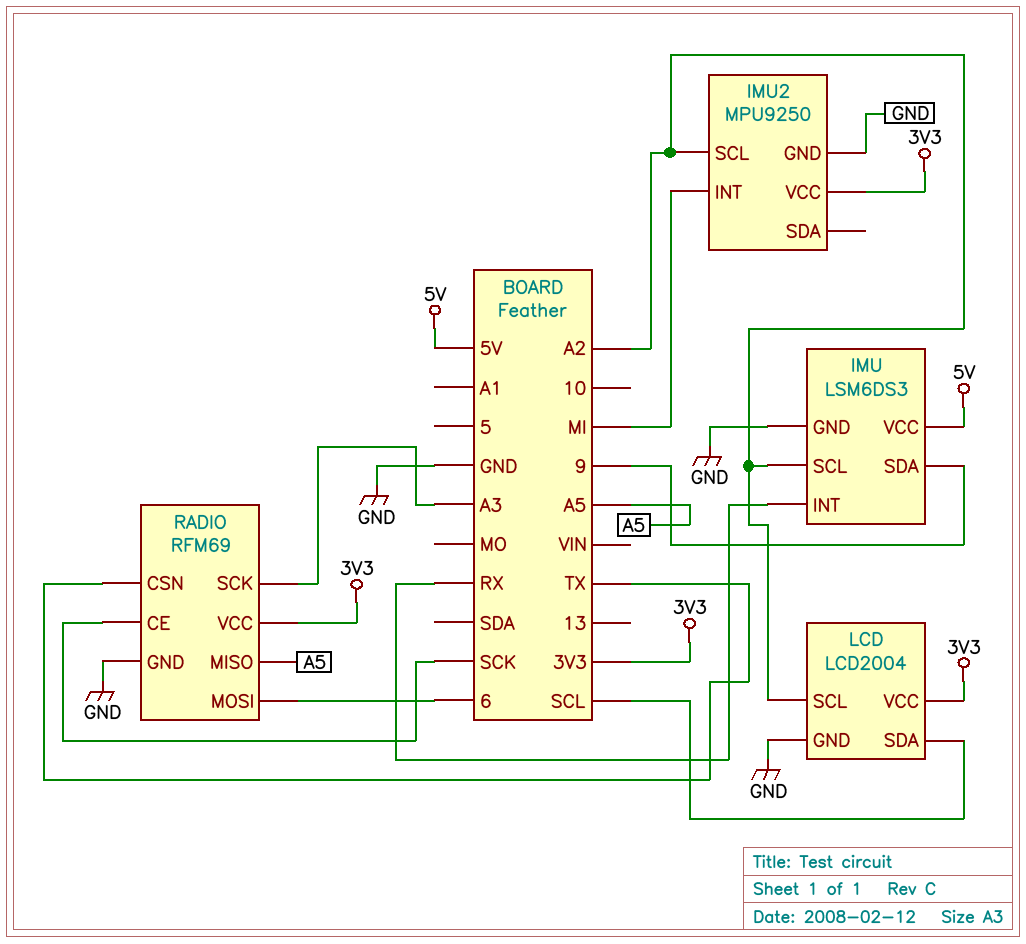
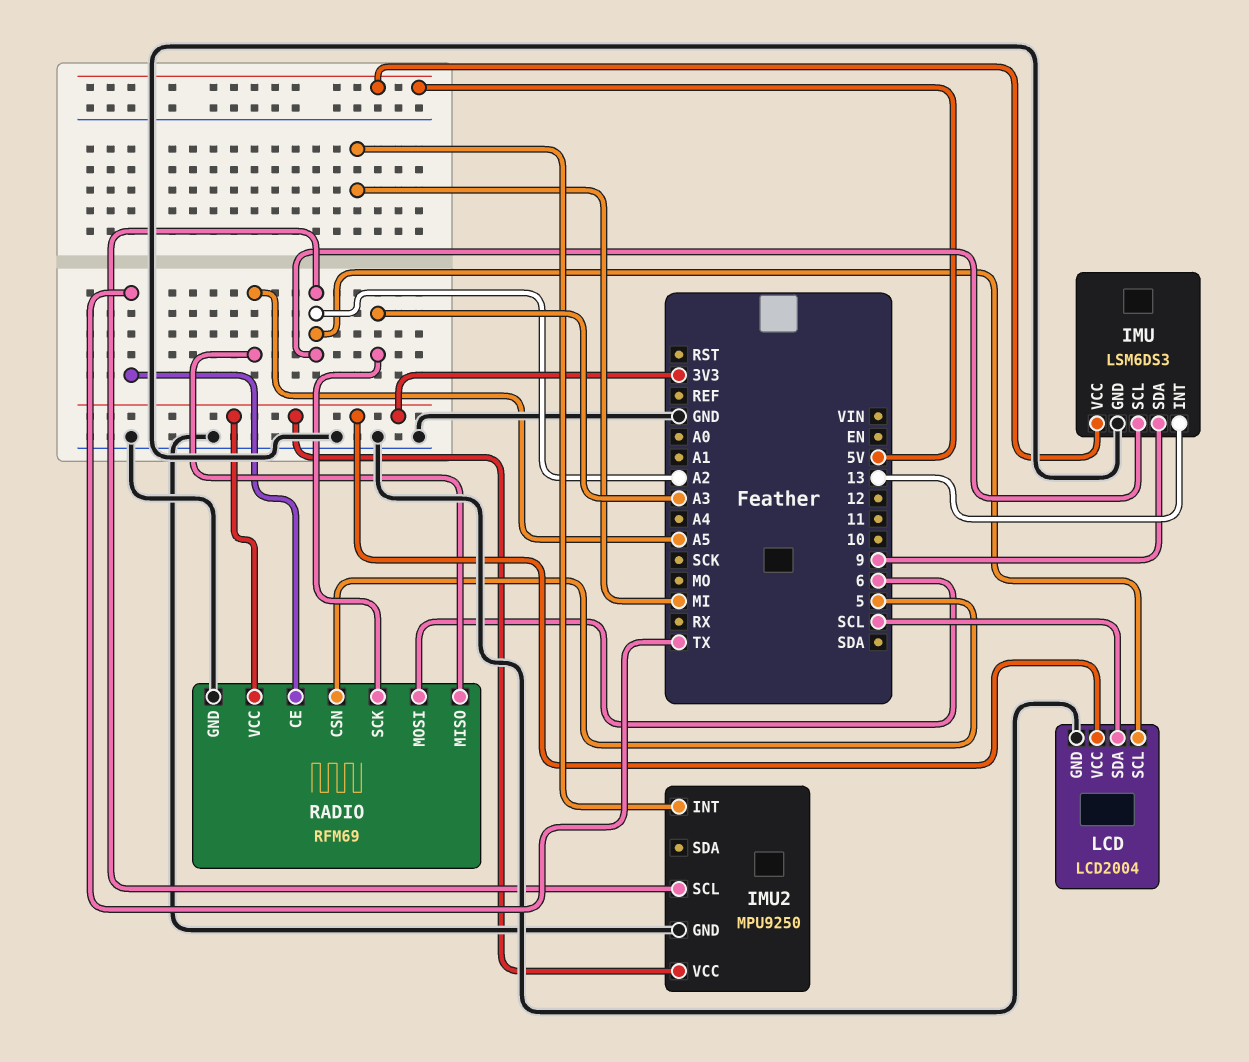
IMU pin INT: RX -> 13
RADIO pin CE: SCK -> TX
RADIO pin CSN: TX -> 5

